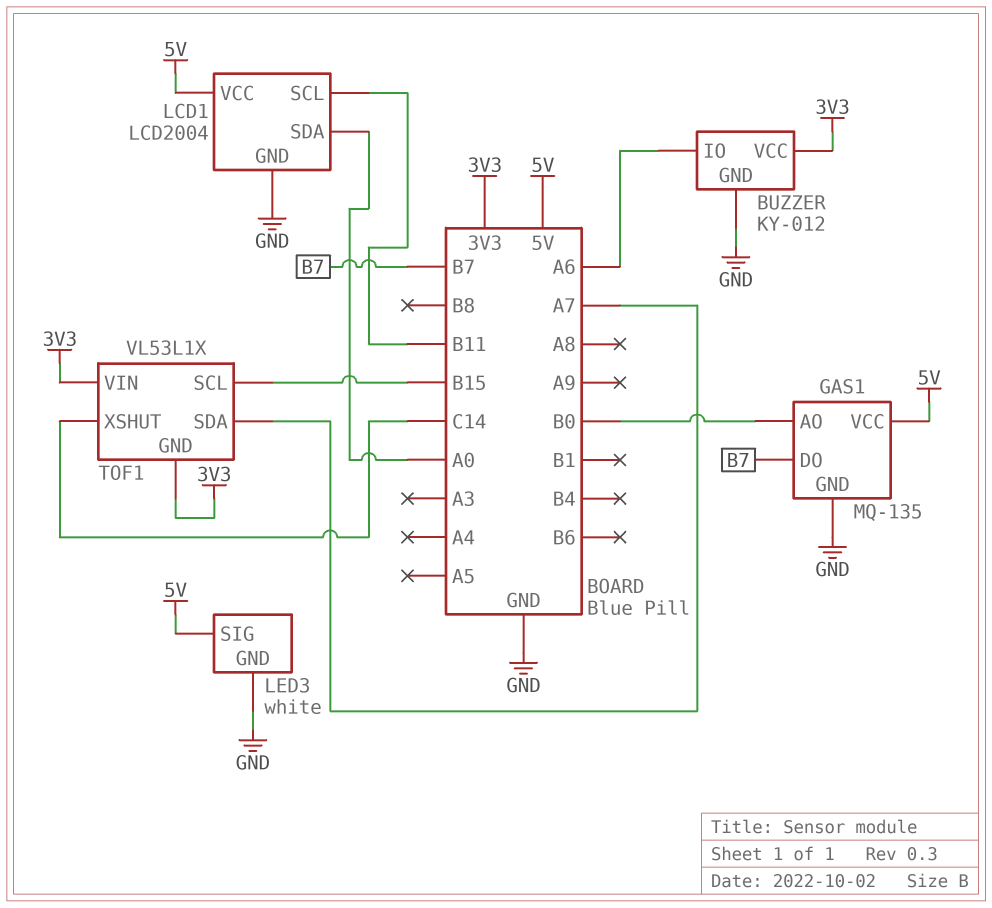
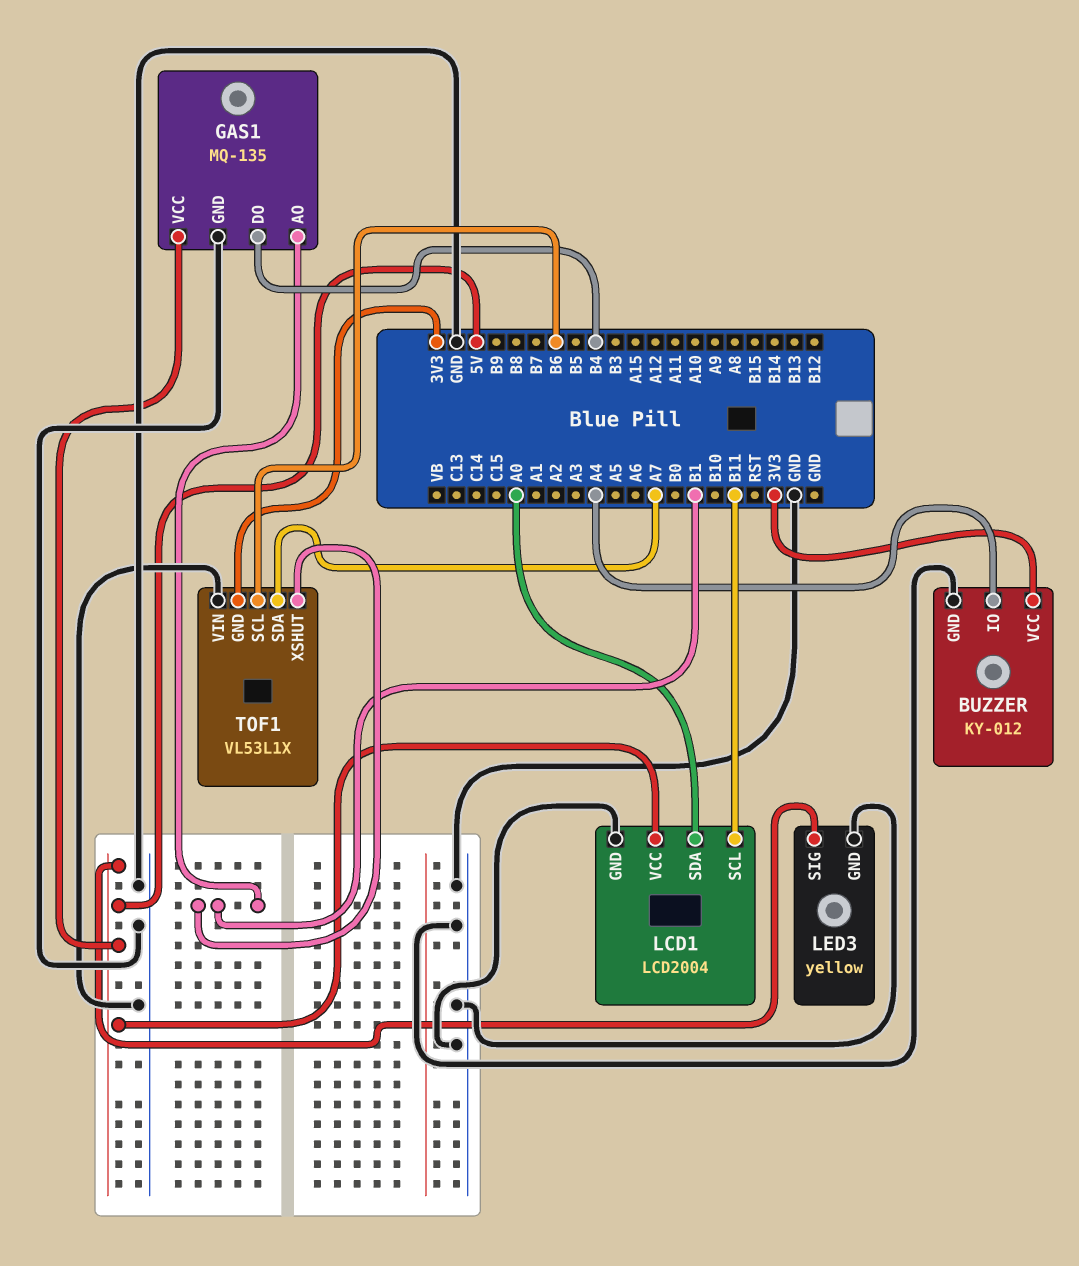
BUZZER pin IO: A6 -> A4
GAS1 pin AO: B0 -> B1
GAS1 pin DO: B7 -> B4
LED3: white -> yellow
TOF1 pin SCL: B15 -> B6
TOF1 pin VIN: 3V3 -> GND
TOF1 pin XSHUT: C14 -> B1

